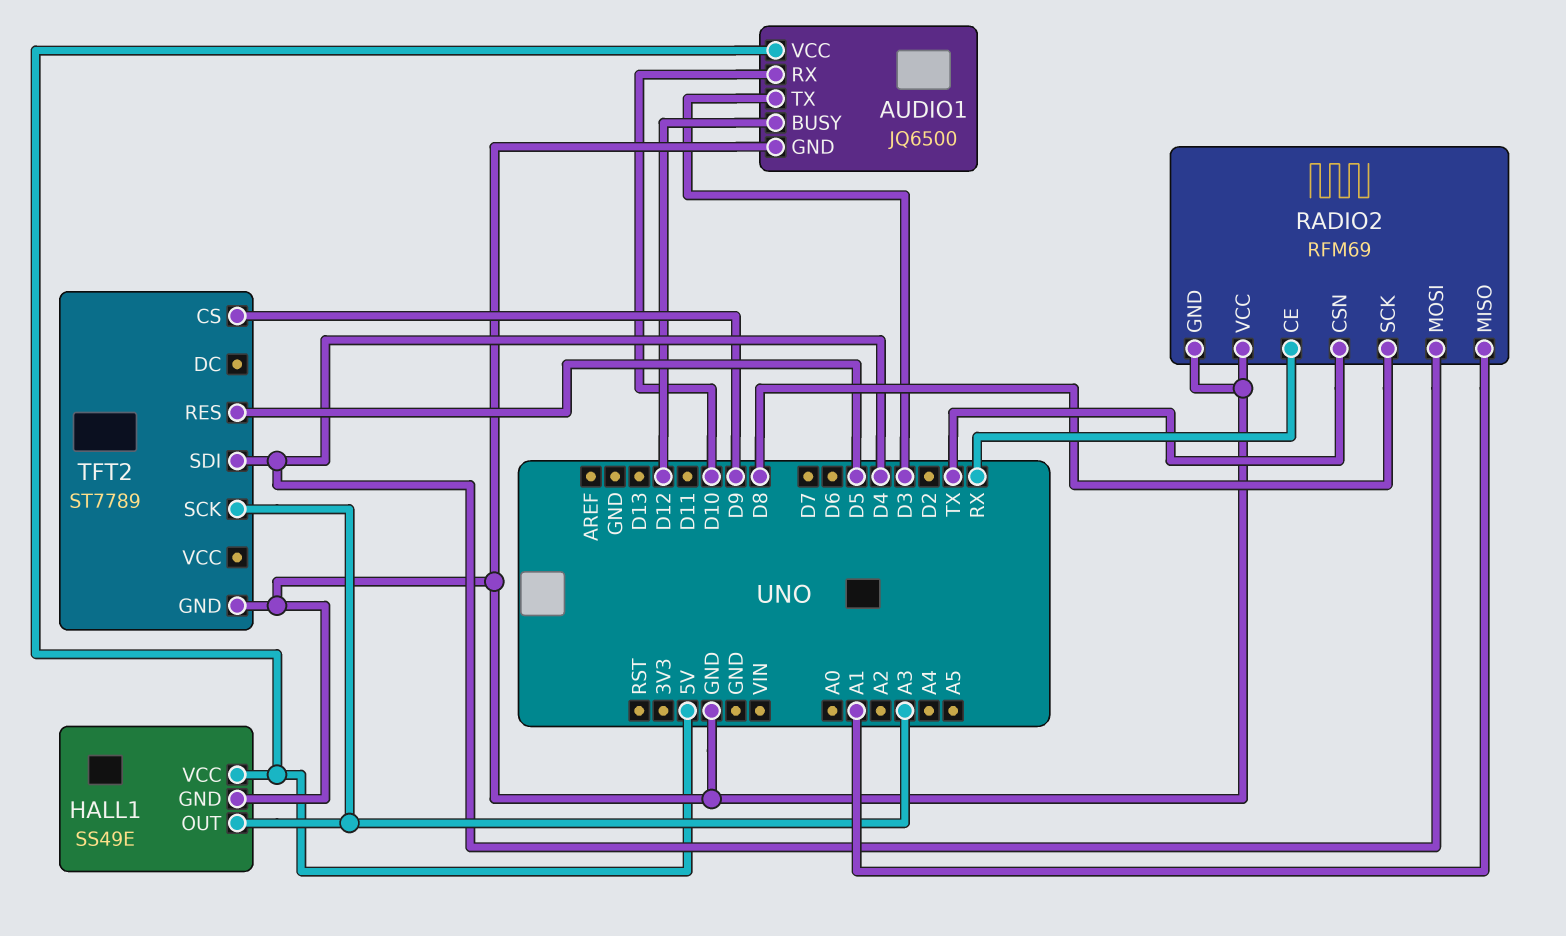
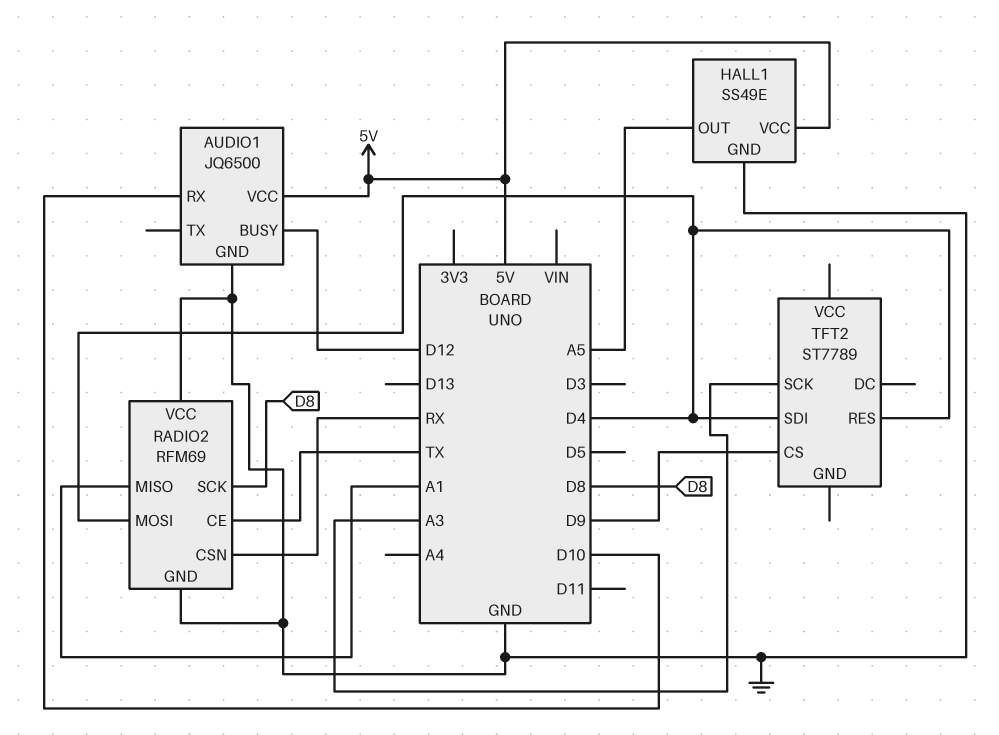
AUDIO1 pin TX: D3 -> none
HALL1 pin OUT: A3 -> A5
RADIO2 pin CE: RX -> TX
RADIO2 pin CSN: TX -> RX
TFT2 pin GND: GND -> none
TFT2 pin RES: D5 -> D4

